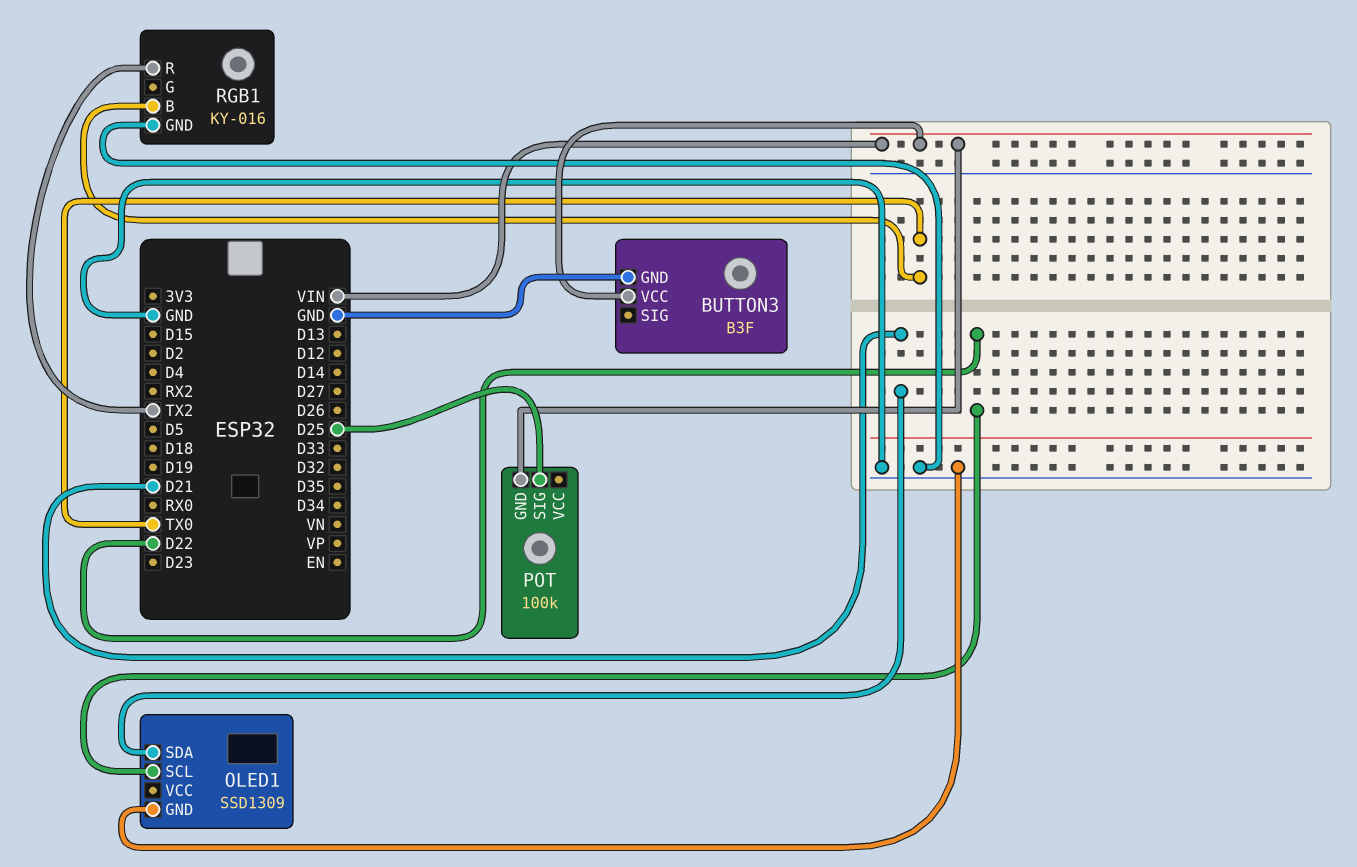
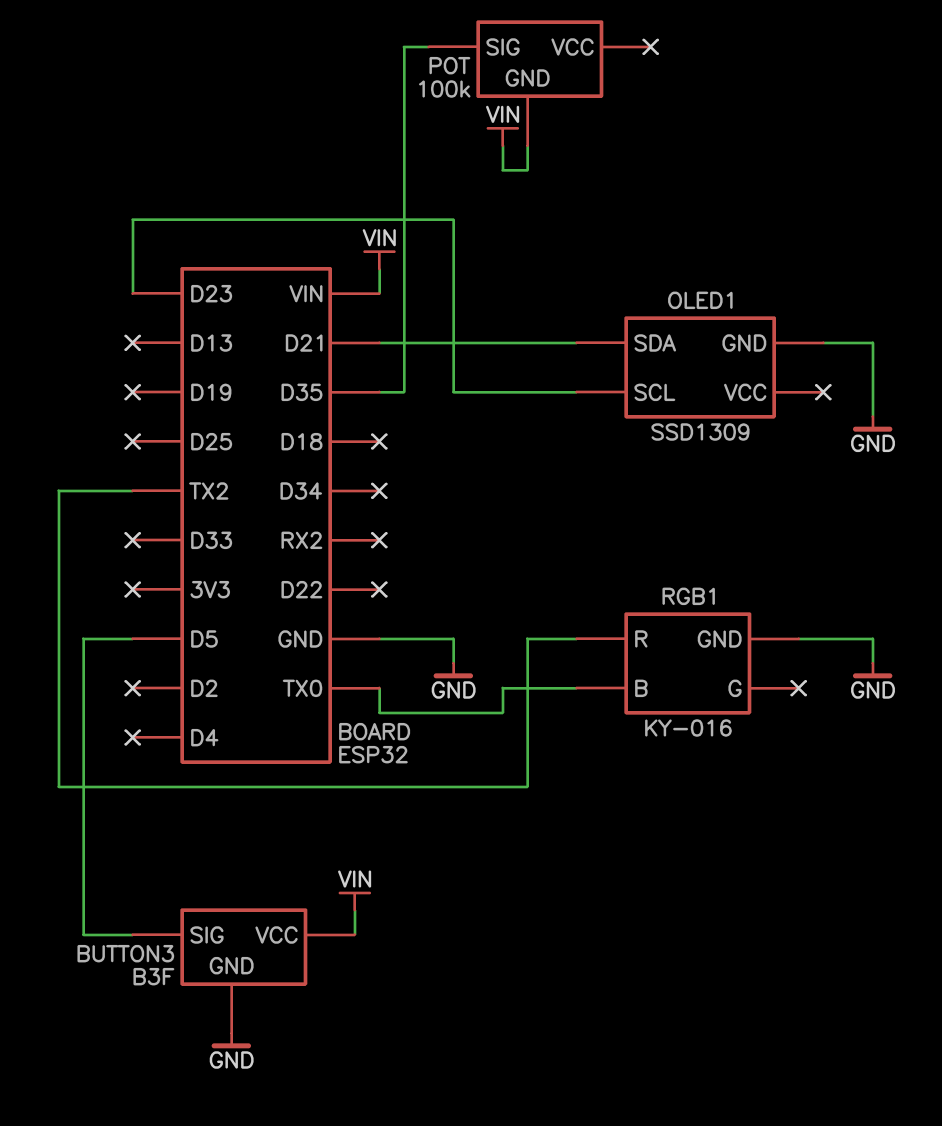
BUTTON3 pin SIG: none -> D5
OLED1 pin SCL: D22 -> D23
POT pin SIG: D25 -> D35

